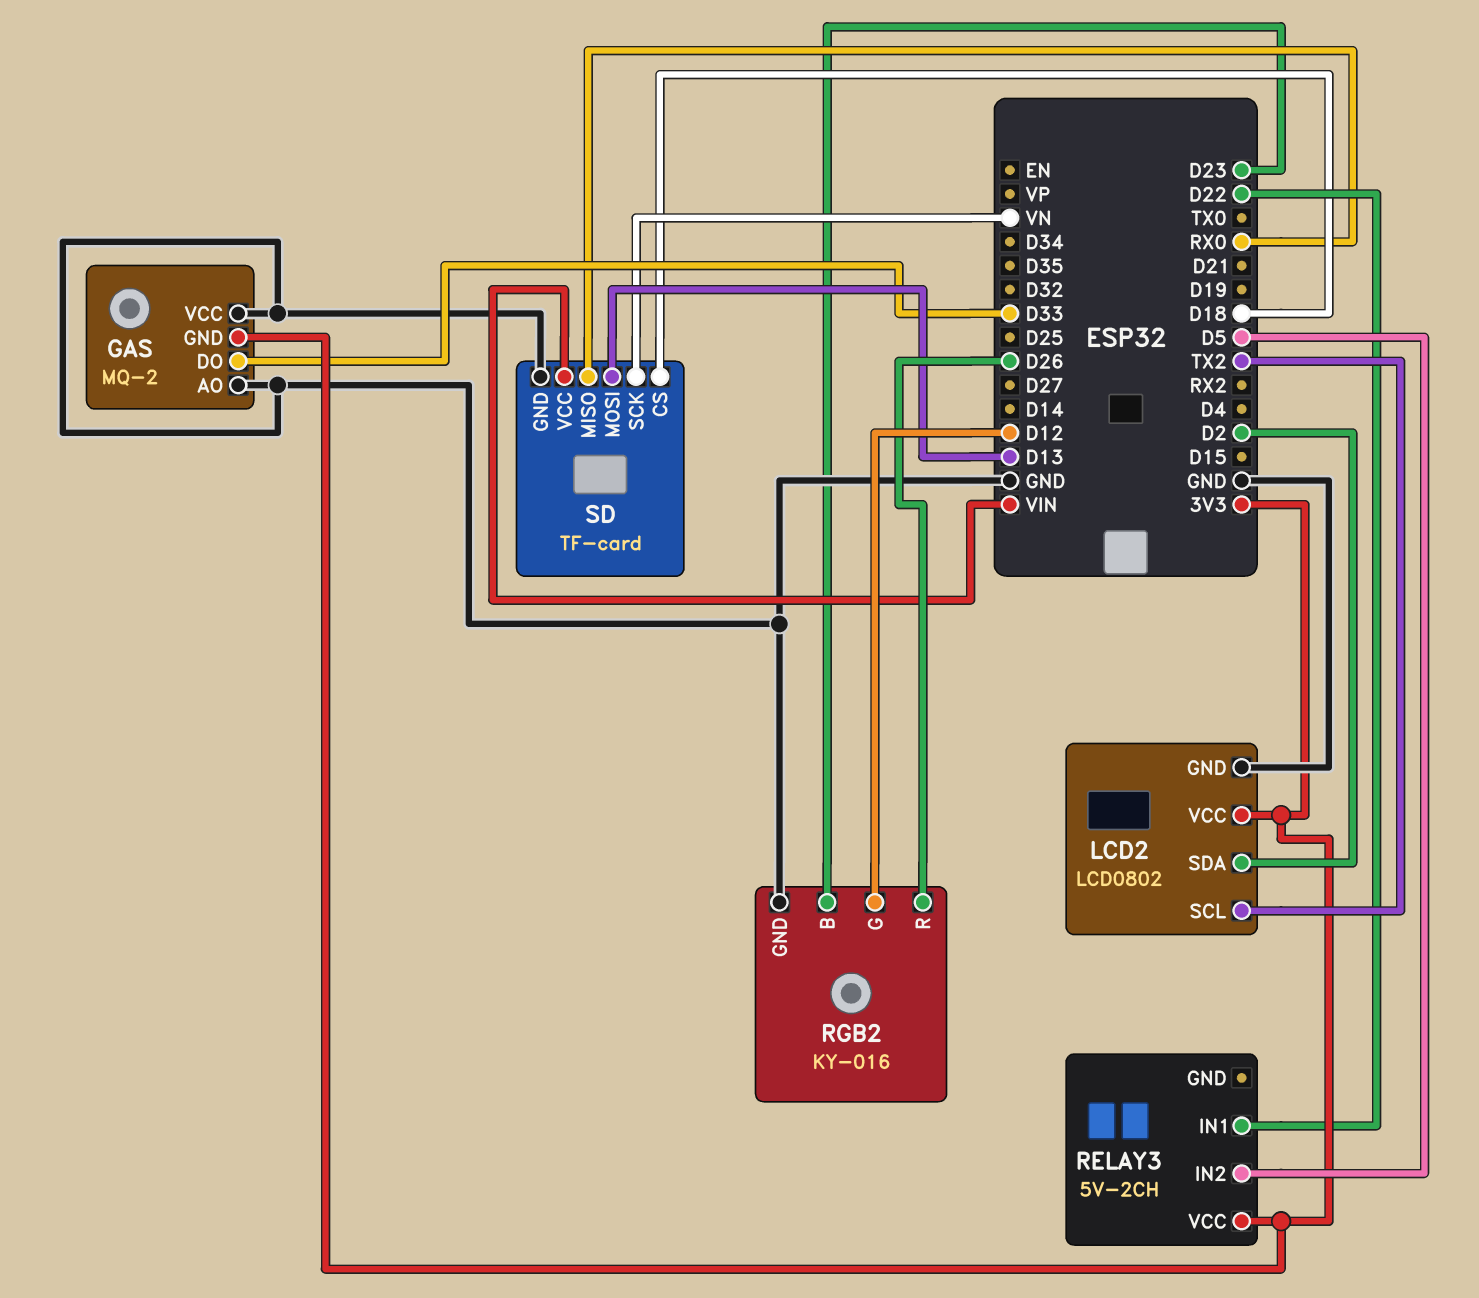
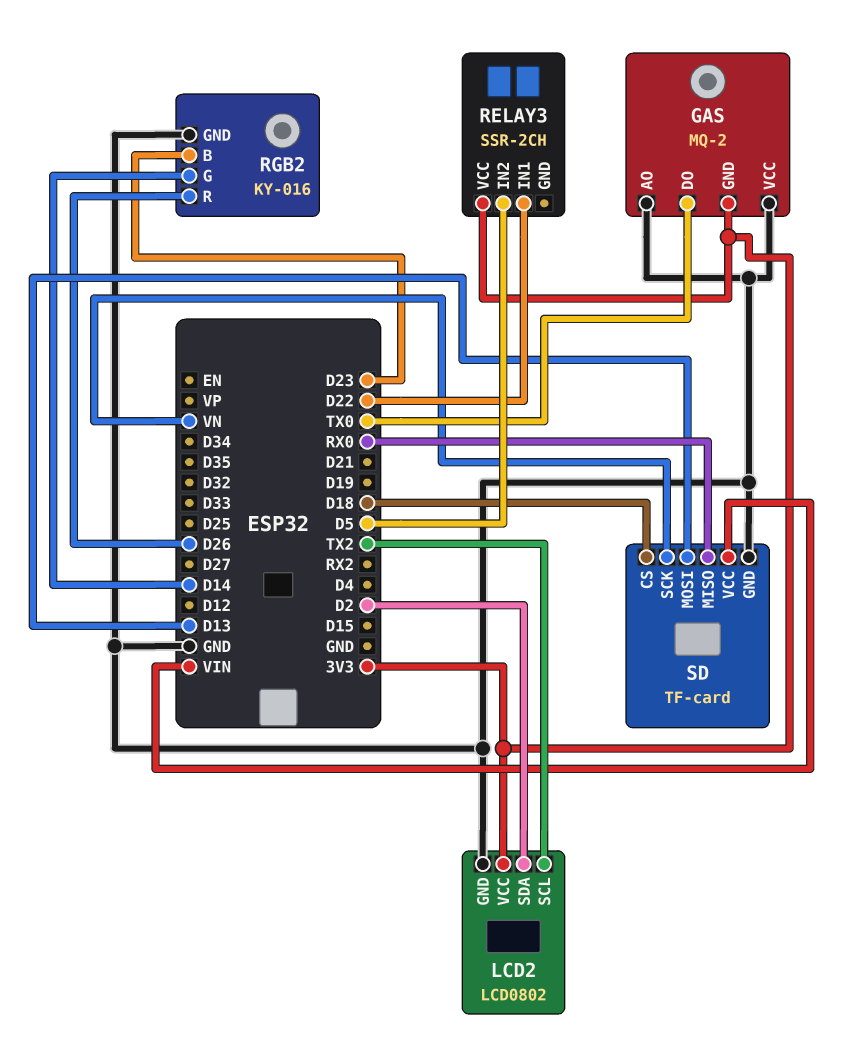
GAS pin DO: D33 -> TX0
RELAY3: 5V-2CH -> SSR-2CH
RGB2 pin G: D12 -> D14

